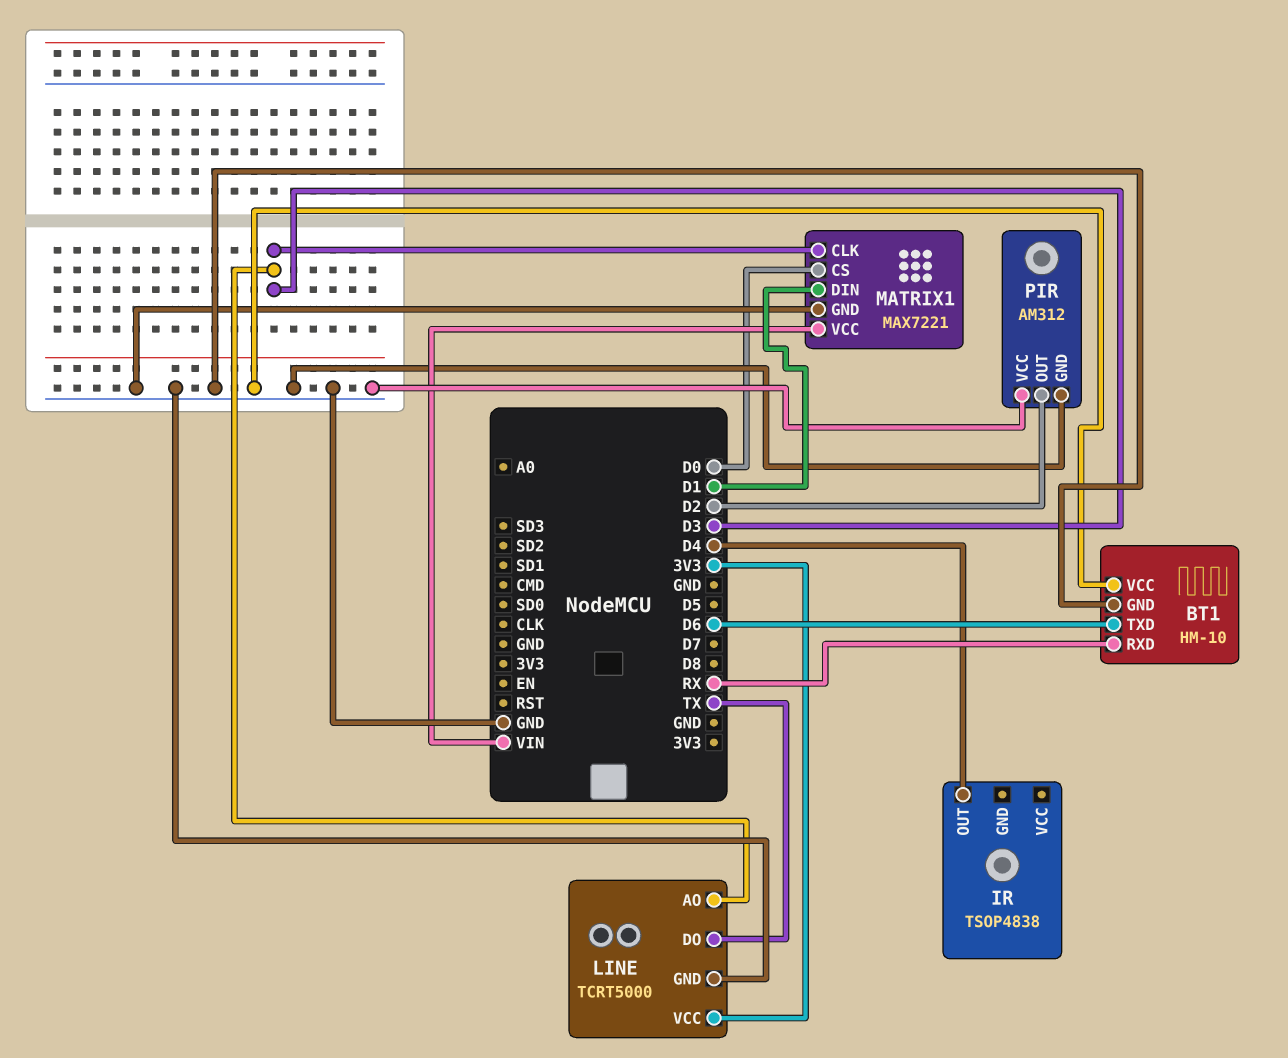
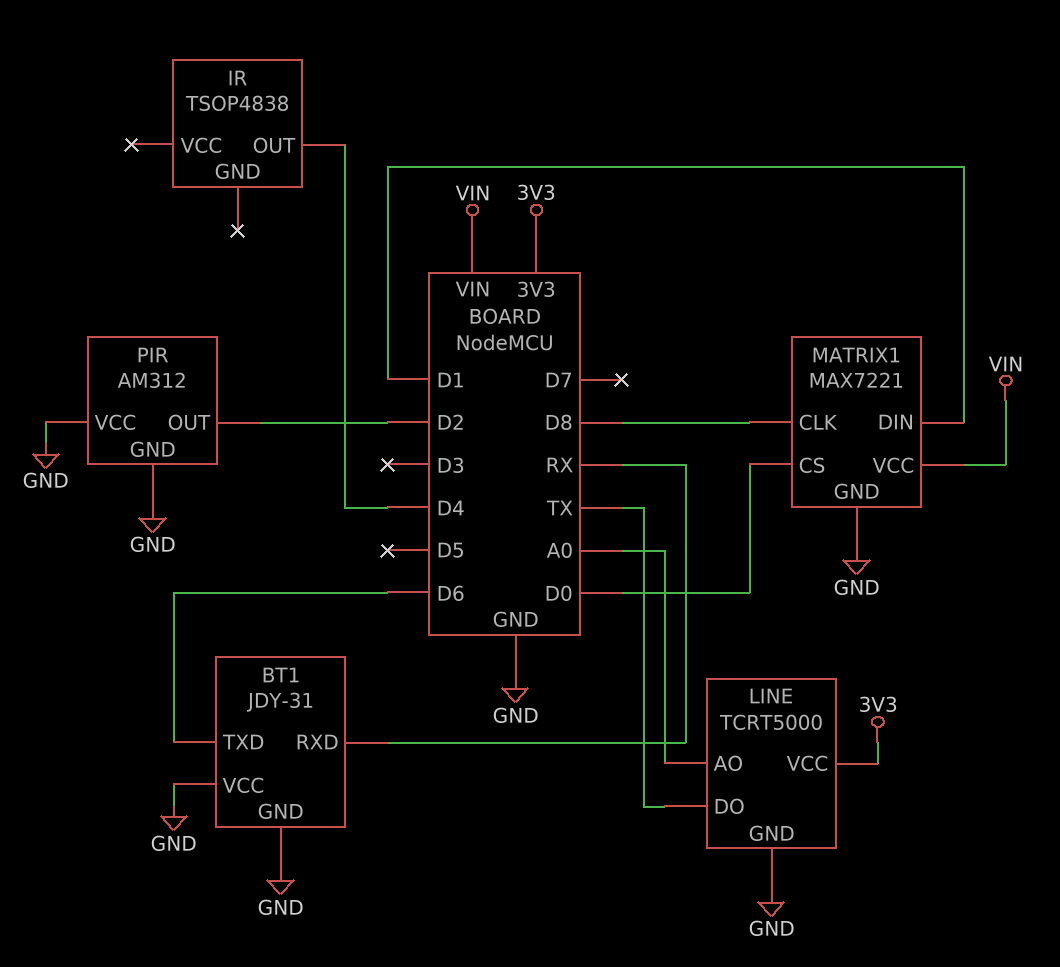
BT1: HM-10 -> JDY-31
LINE pin AO: D3 -> A0
MATRIX1 pin CLK: D3 -> D8

